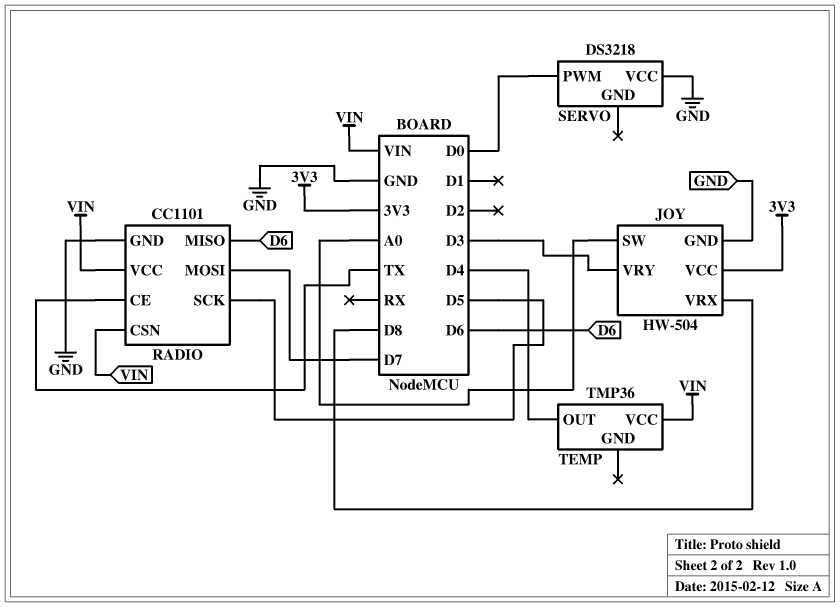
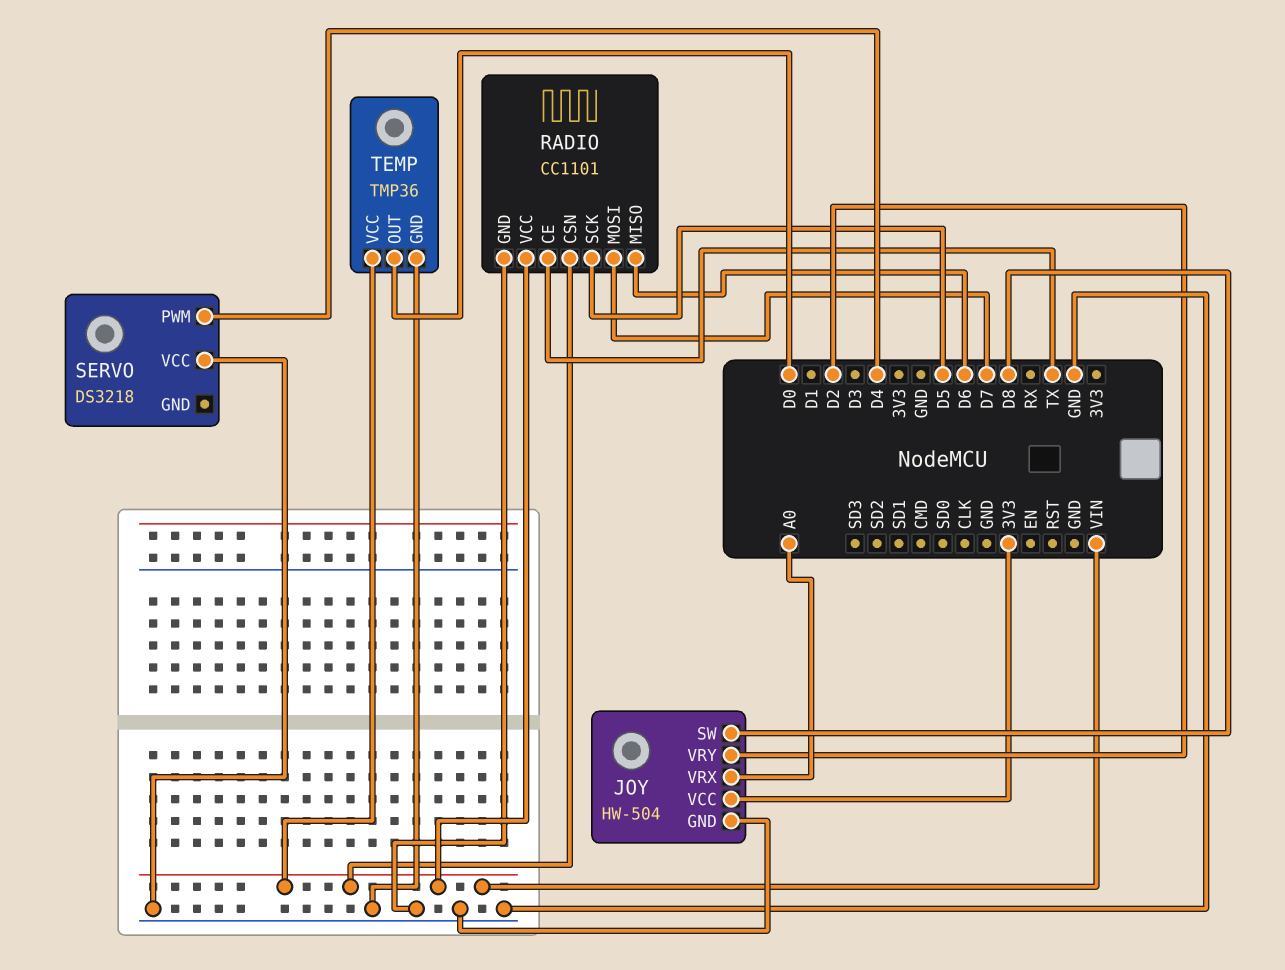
JOY pin SW: A0 -> D8
JOY pin VRX: D8 -> A0
JOY pin VRY: D3 -> D2
SERVO pin PWM: D0 -> D4
TEMP pin GND: none -> GND
TEMP pin OUT: D4 -> D0

